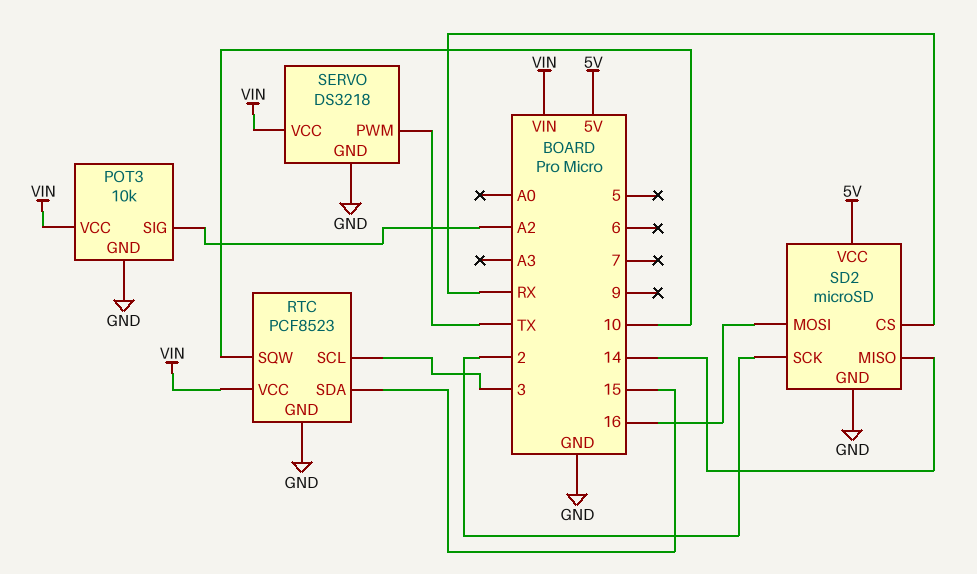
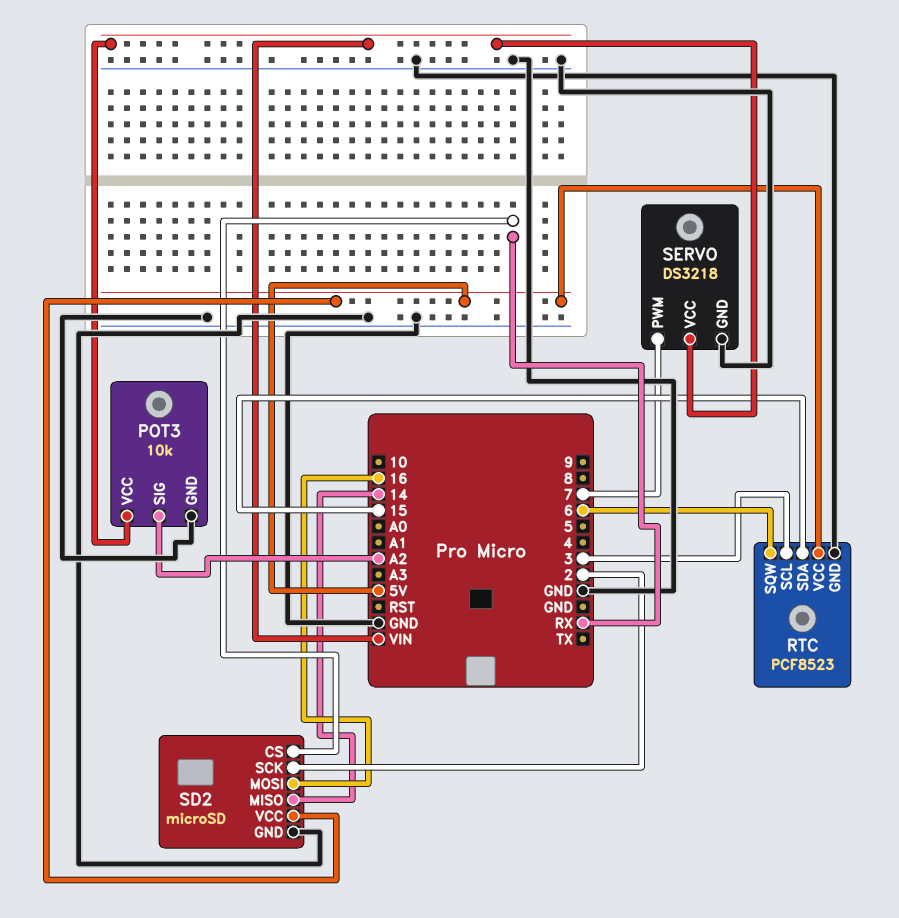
RTC pin SQW: 10 -> 6
RTC pin VCC: VIN -> 5V
SERVO pin PWM: TX -> 7

